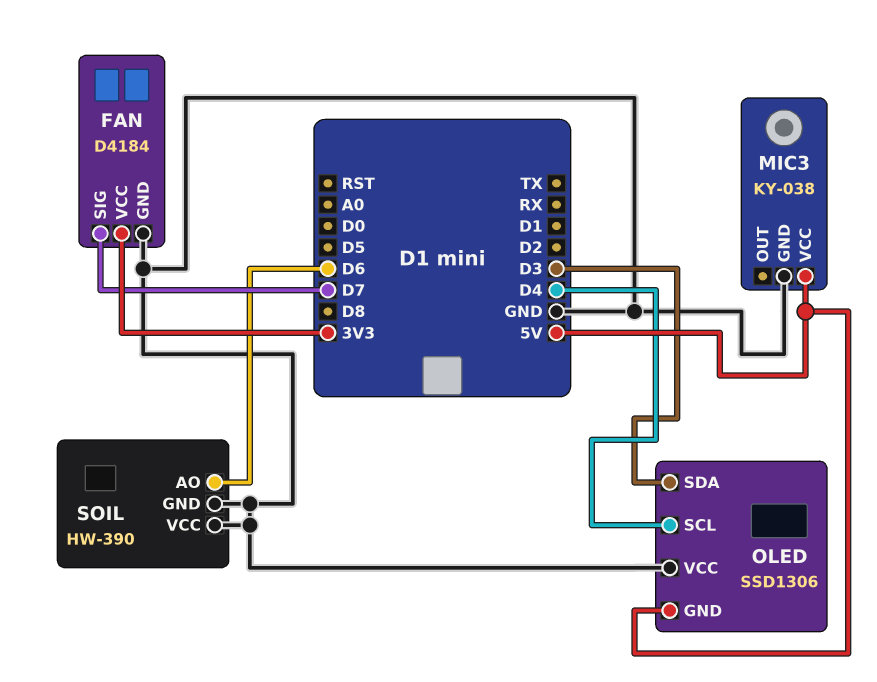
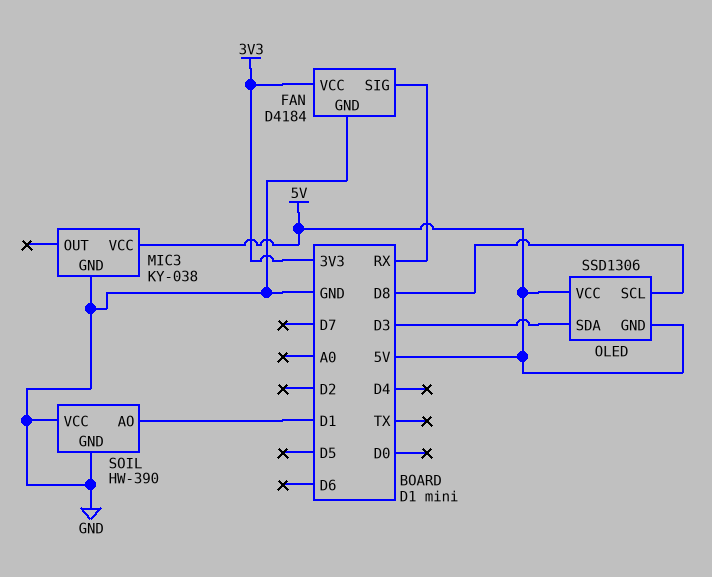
FAN pin SIG: D7 -> RX
OLED pin SCL: D4 -> D8
OLED pin VCC: GND -> 5V
SOIL pin AO: D6 -> D1

